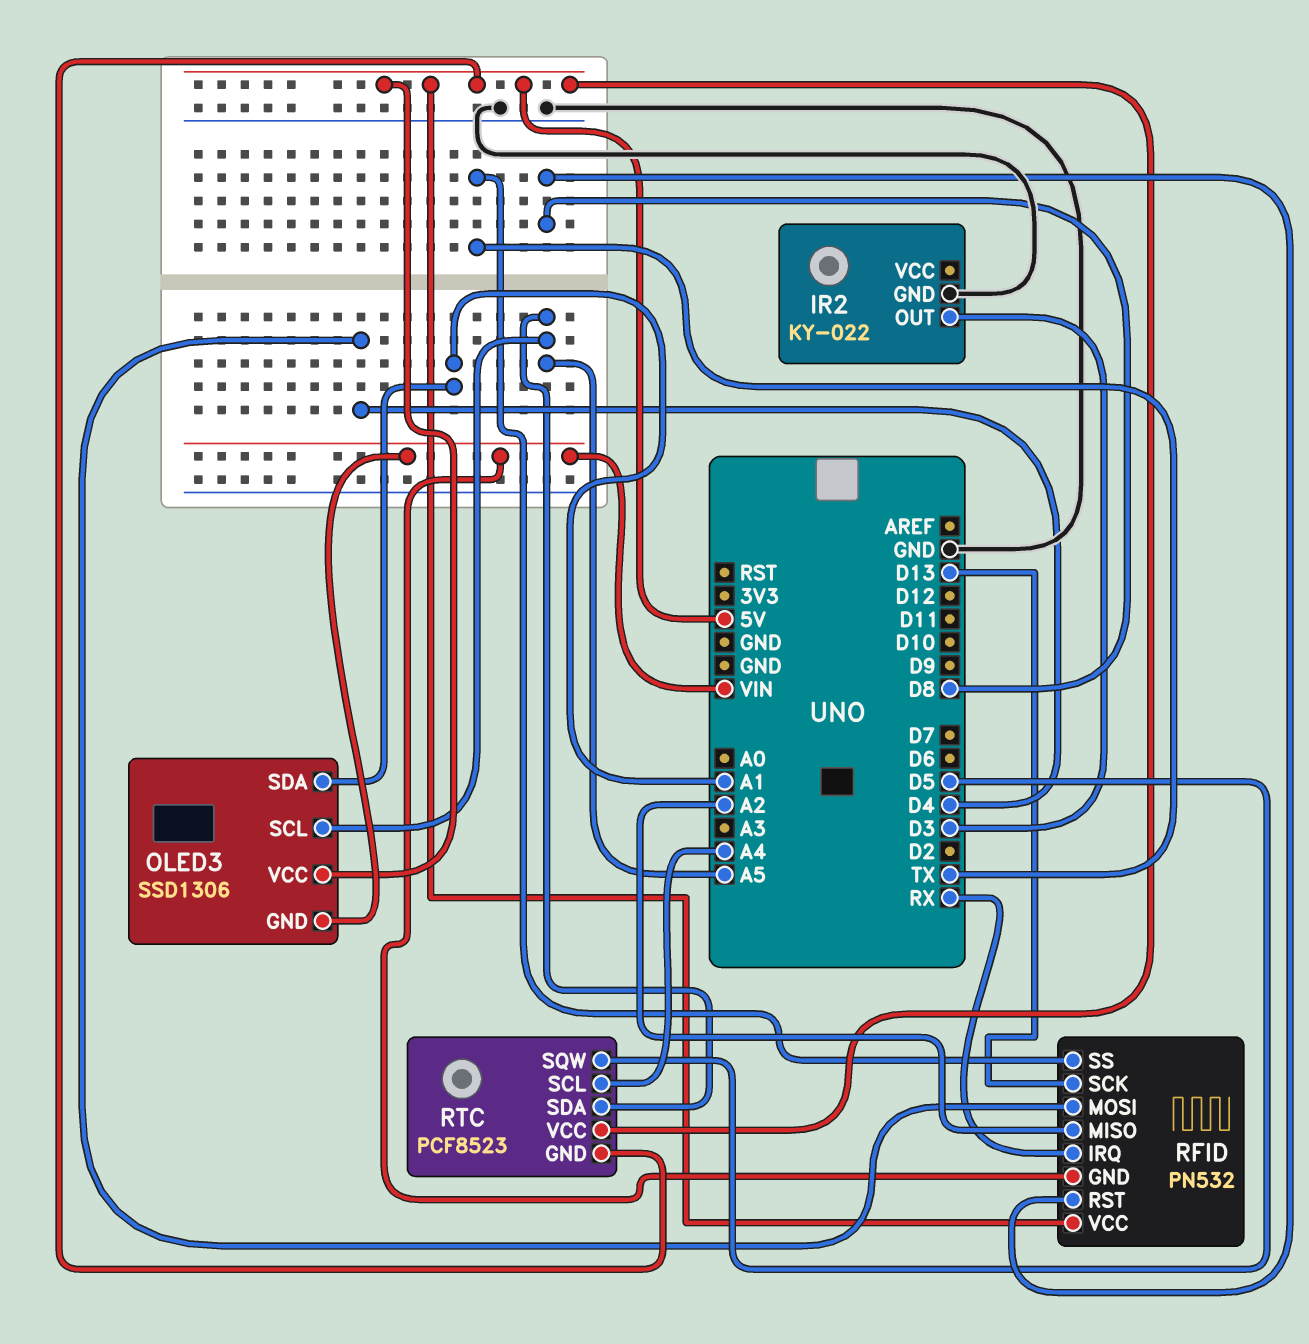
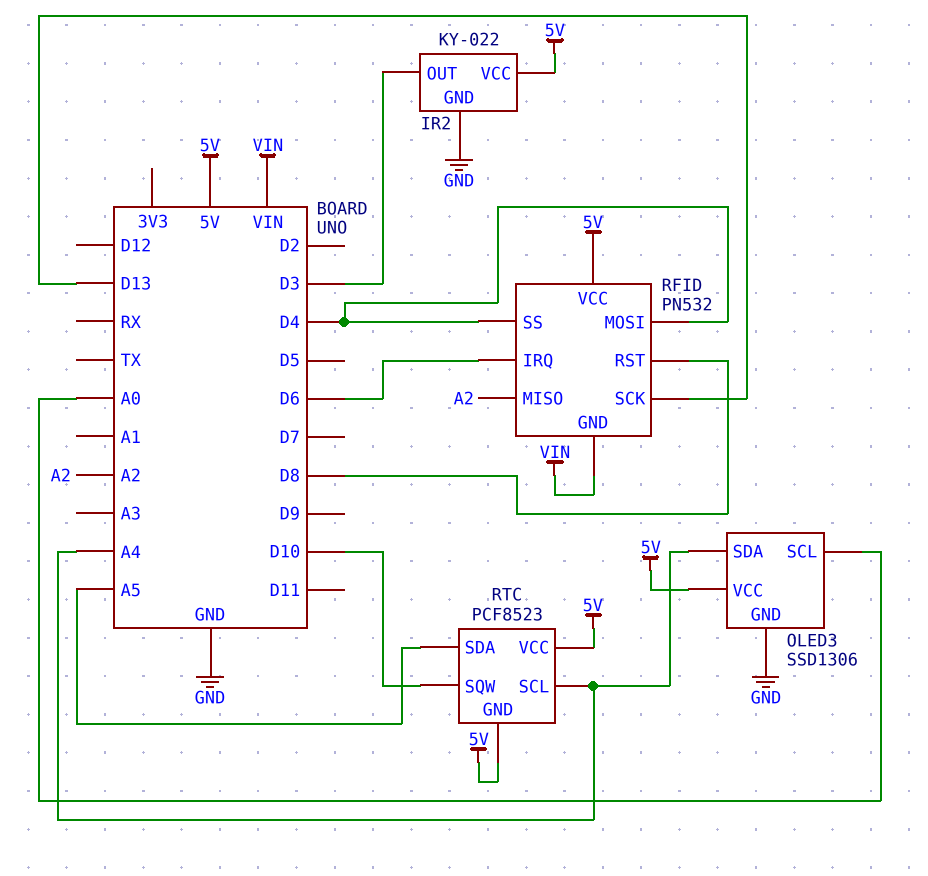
IR2 pin VCC: none -> 5V
OLED3 pin GND: VIN -> GND
OLED3 pin SCL: A5 -> A0
OLED3 pin SDA: A1 -> A4
RFID pin IRQ: RX -> D6
RFID pin SS: TX -> D4
RTC pin SQW: D5 -> D10

